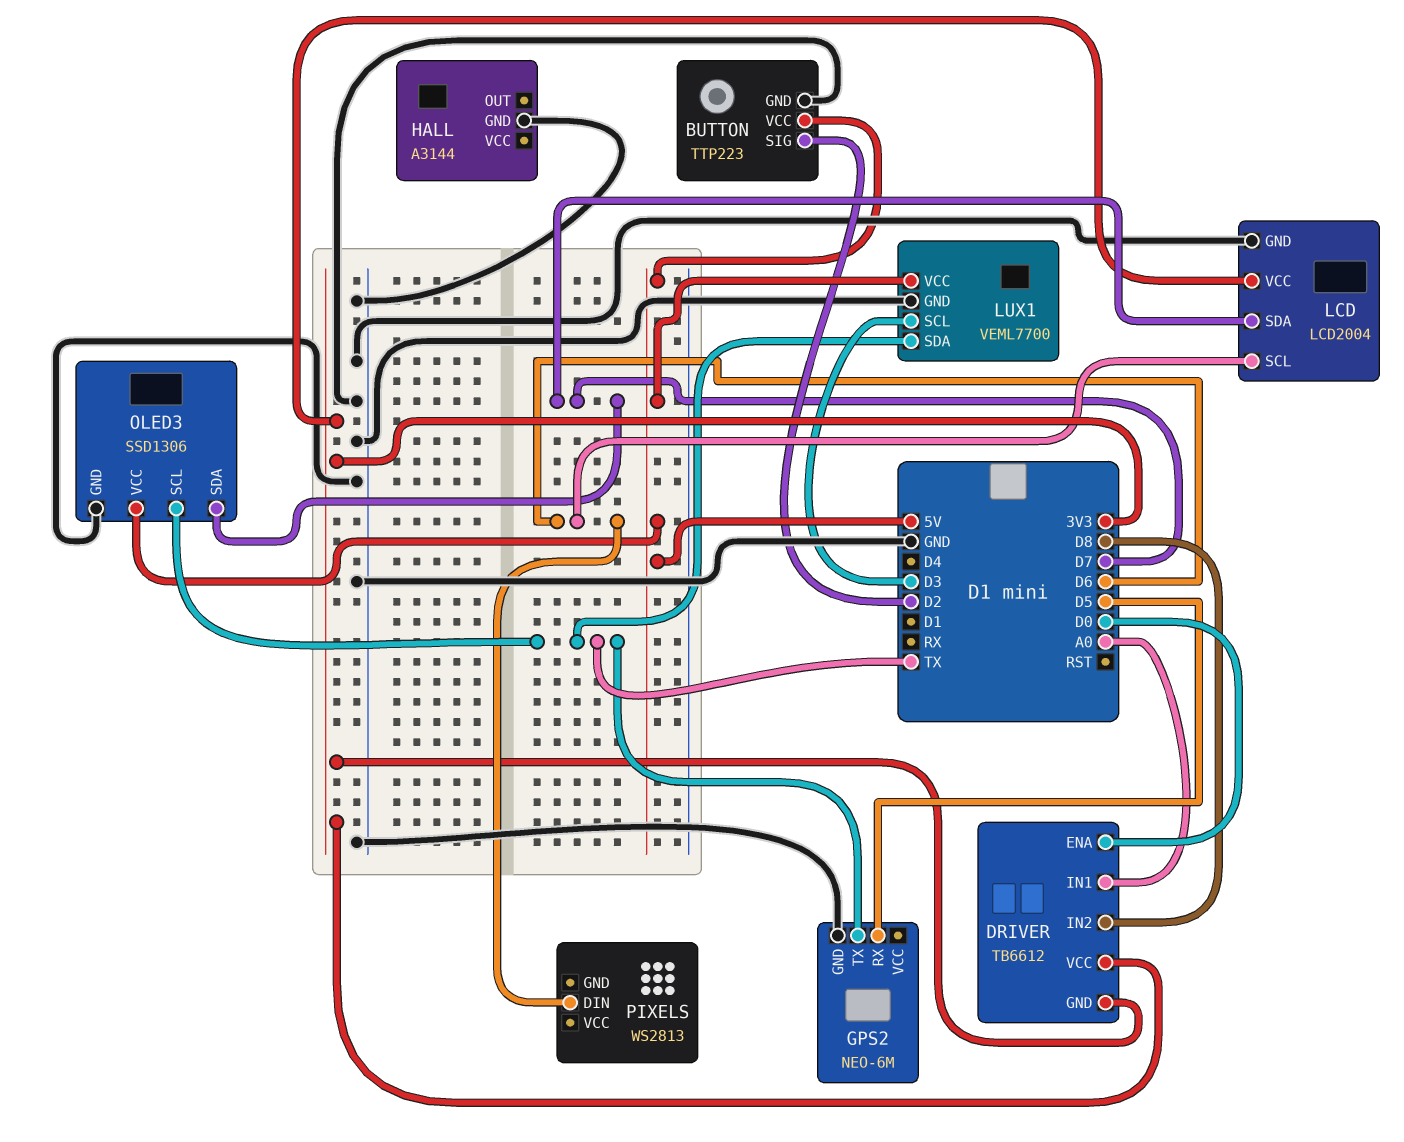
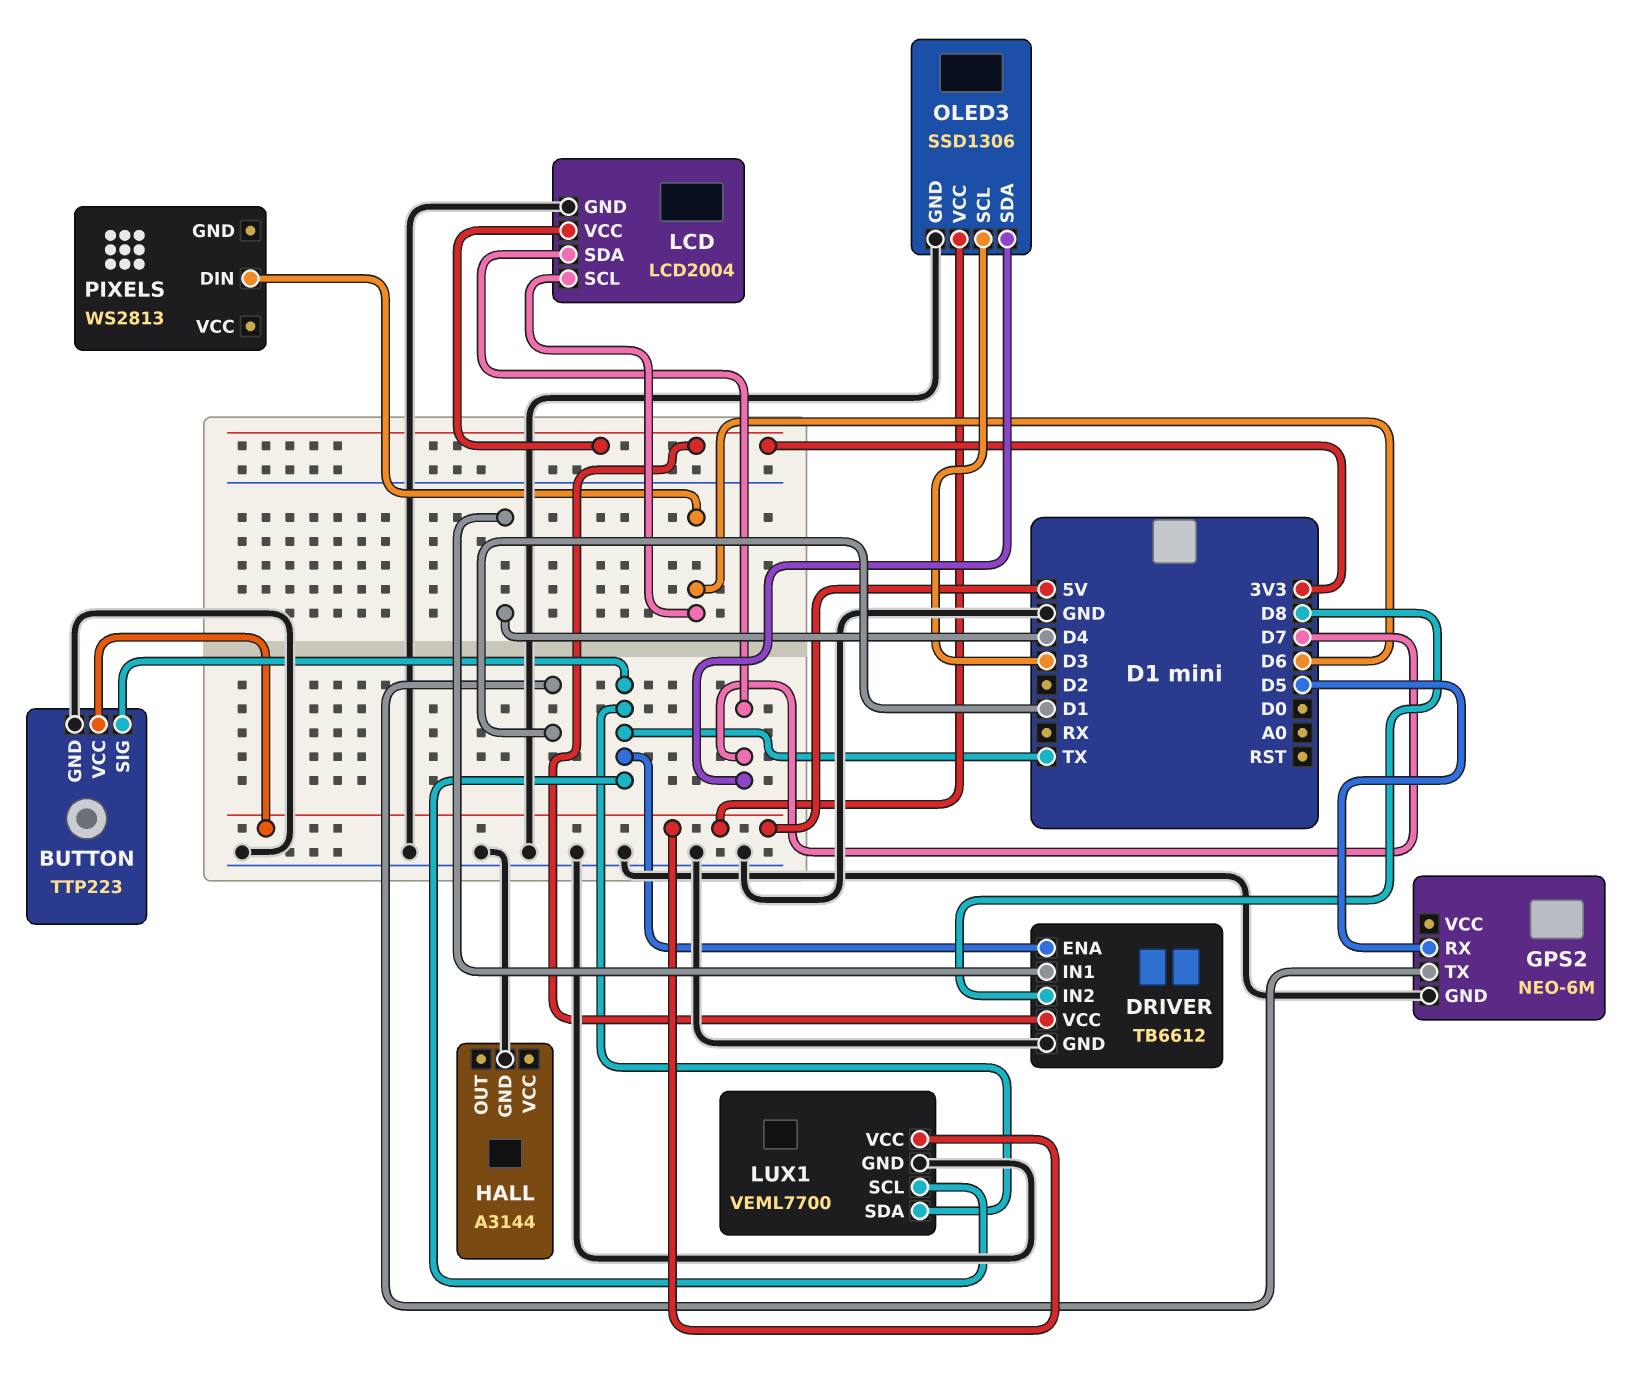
BUTTON pin SIG: D2 -> TX
DRIVER pin ENA: D0 -> TX
DRIVER pin GND: 3V3 -> GND
DRIVER pin IN1: A0 -> D4
GPS2 pin TX: TX -> D1
LUX1 pin SCL: D3 -> TX
OLED3 pin SCL: TX -> D3

